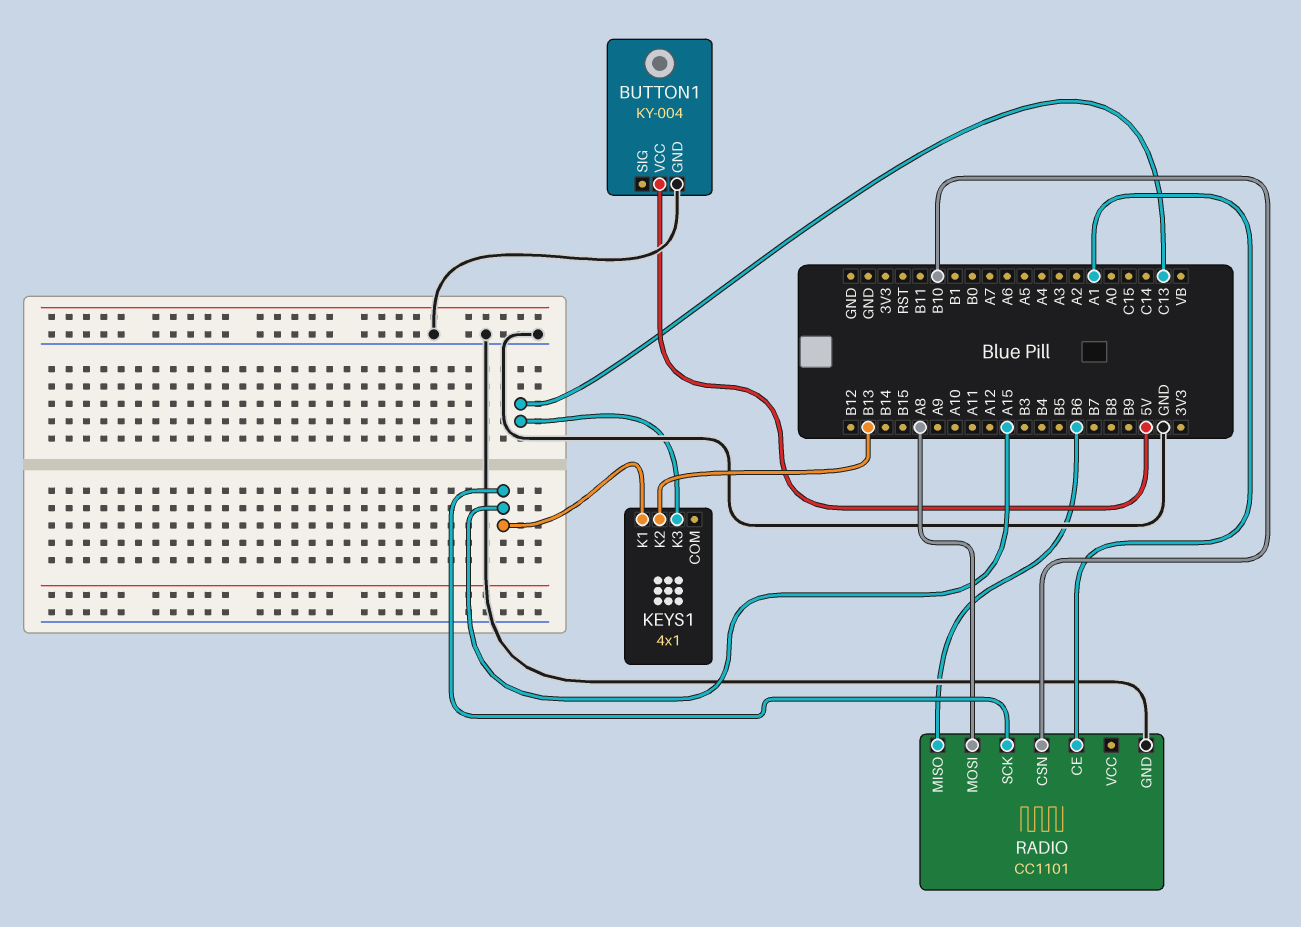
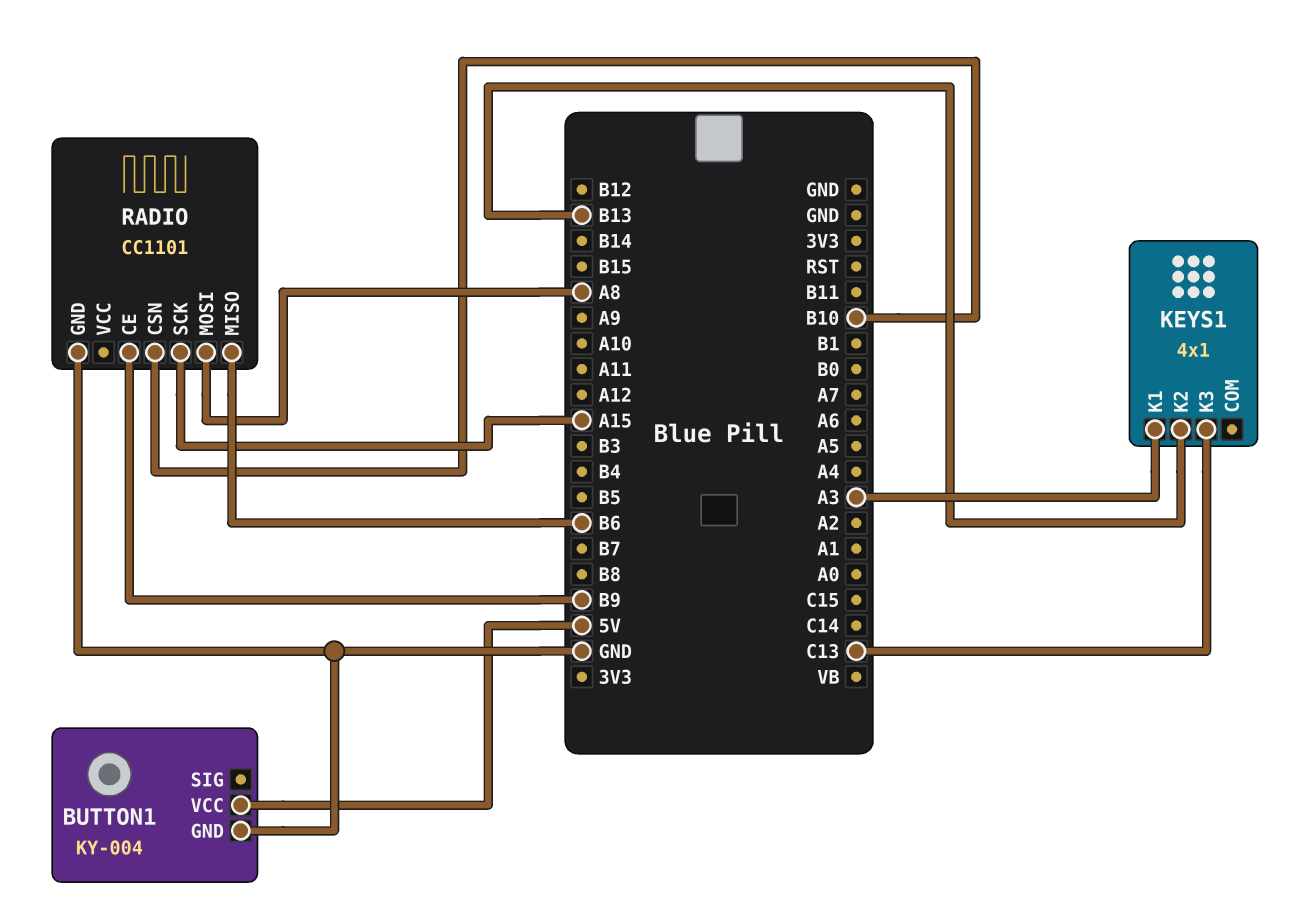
KEYS1 pin K1: A15 -> A3
RADIO pin CE: A1 -> B9

